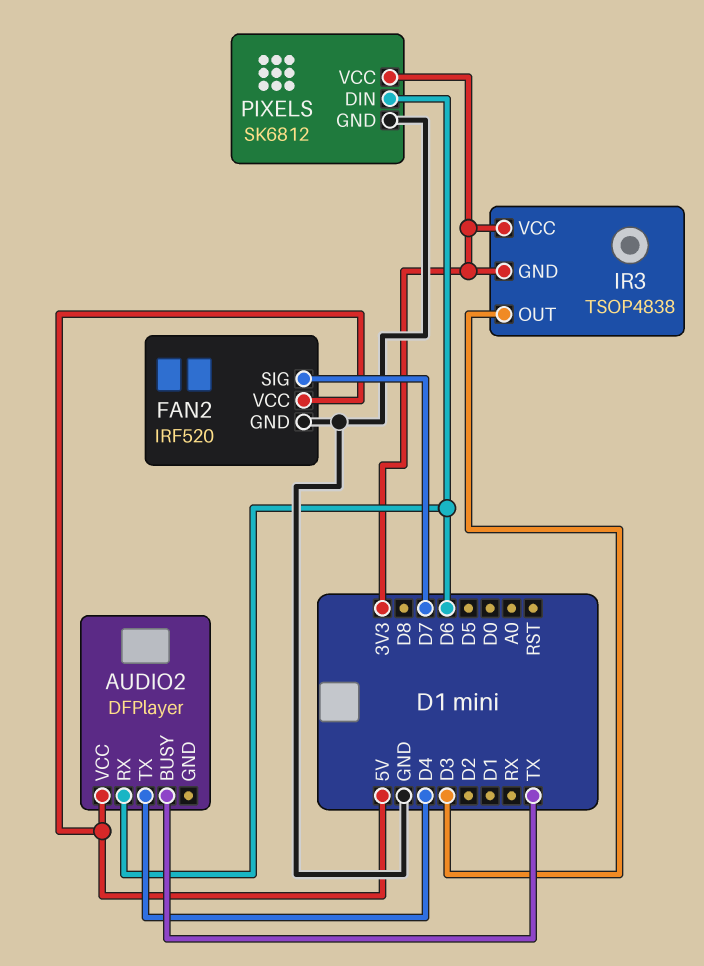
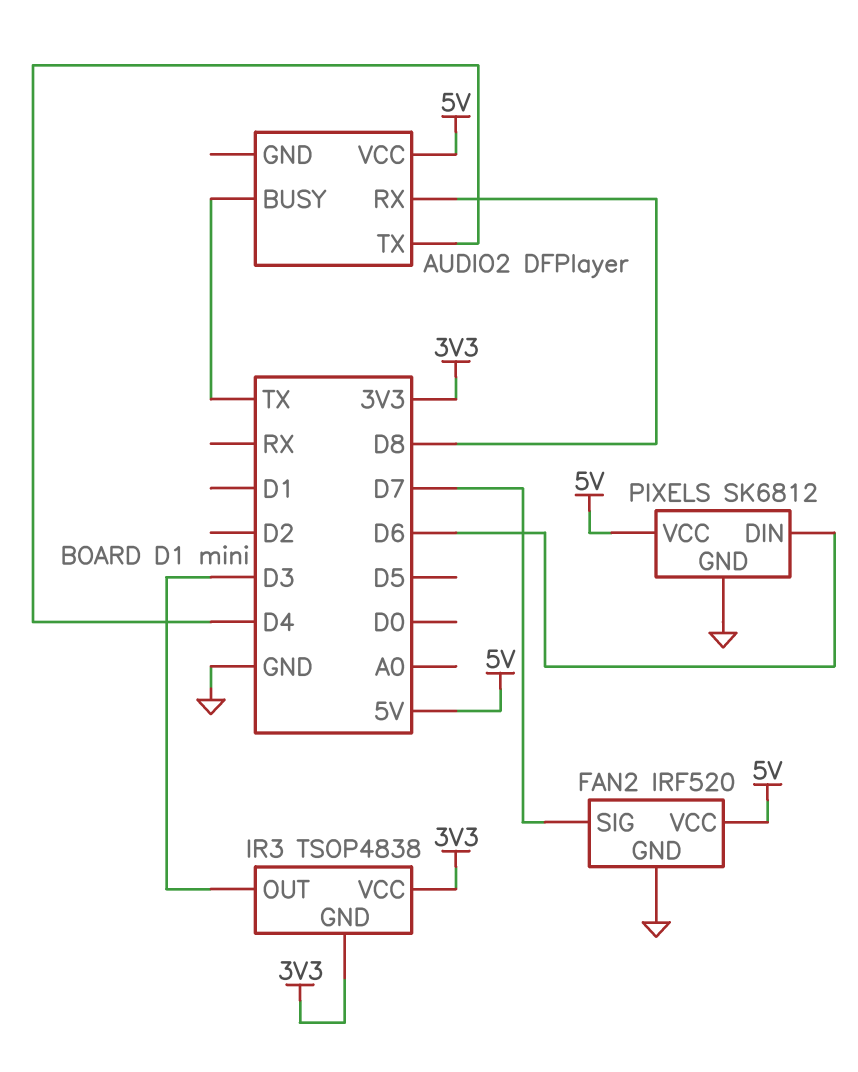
AUDIO2 pin RX: D6 -> D8
PIXELS pin VCC: 3V3 -> 5V

